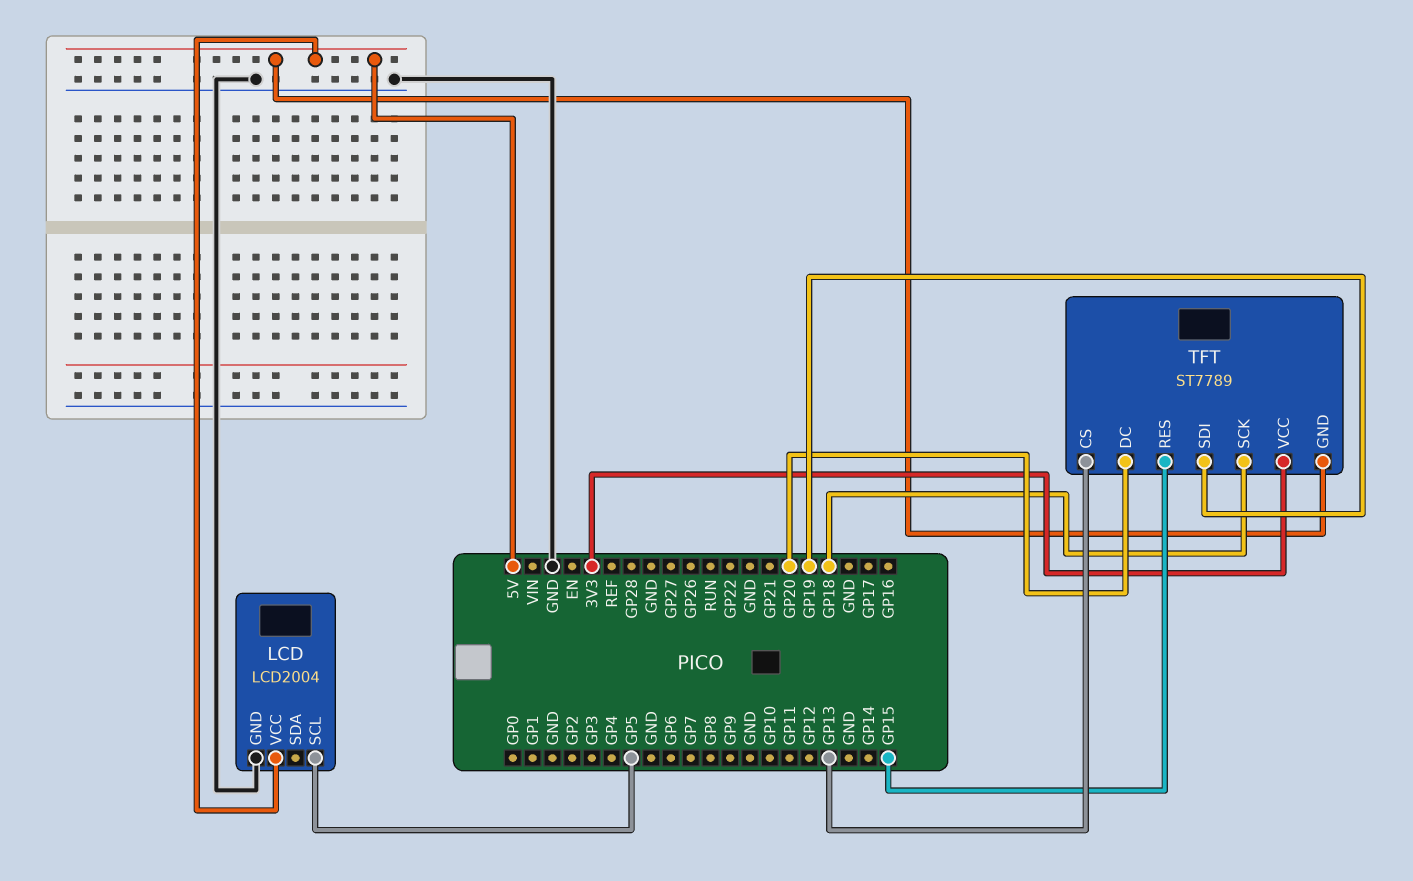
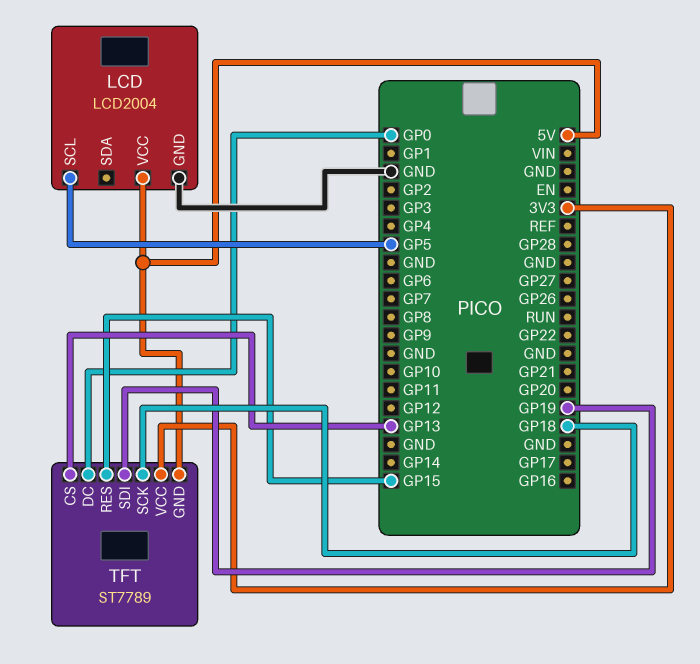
TFT pin DC: GP20 -> GP0

